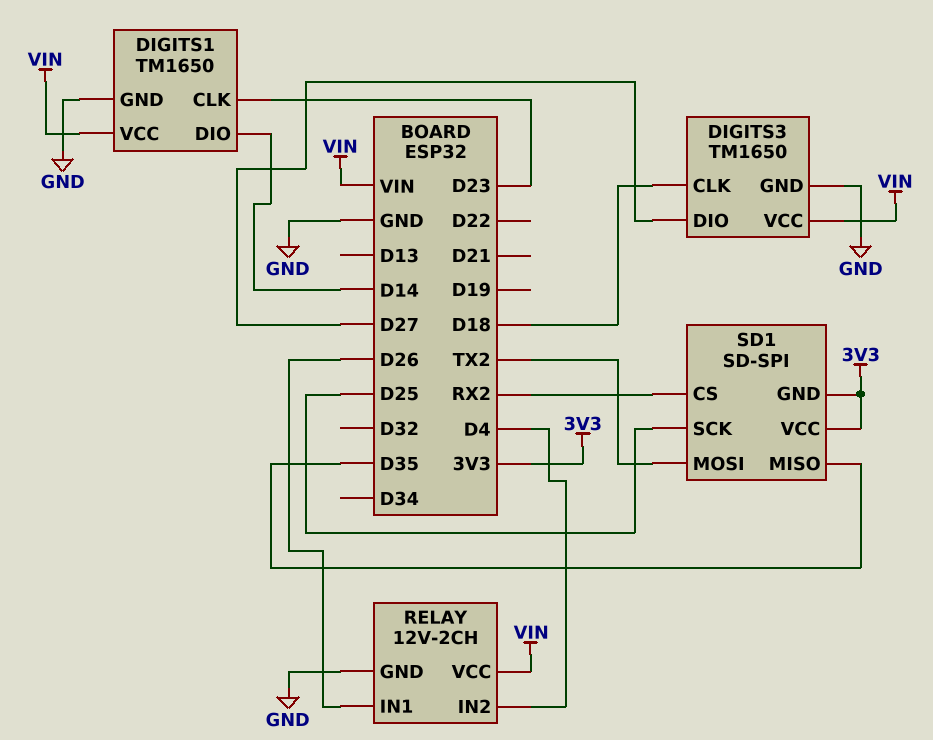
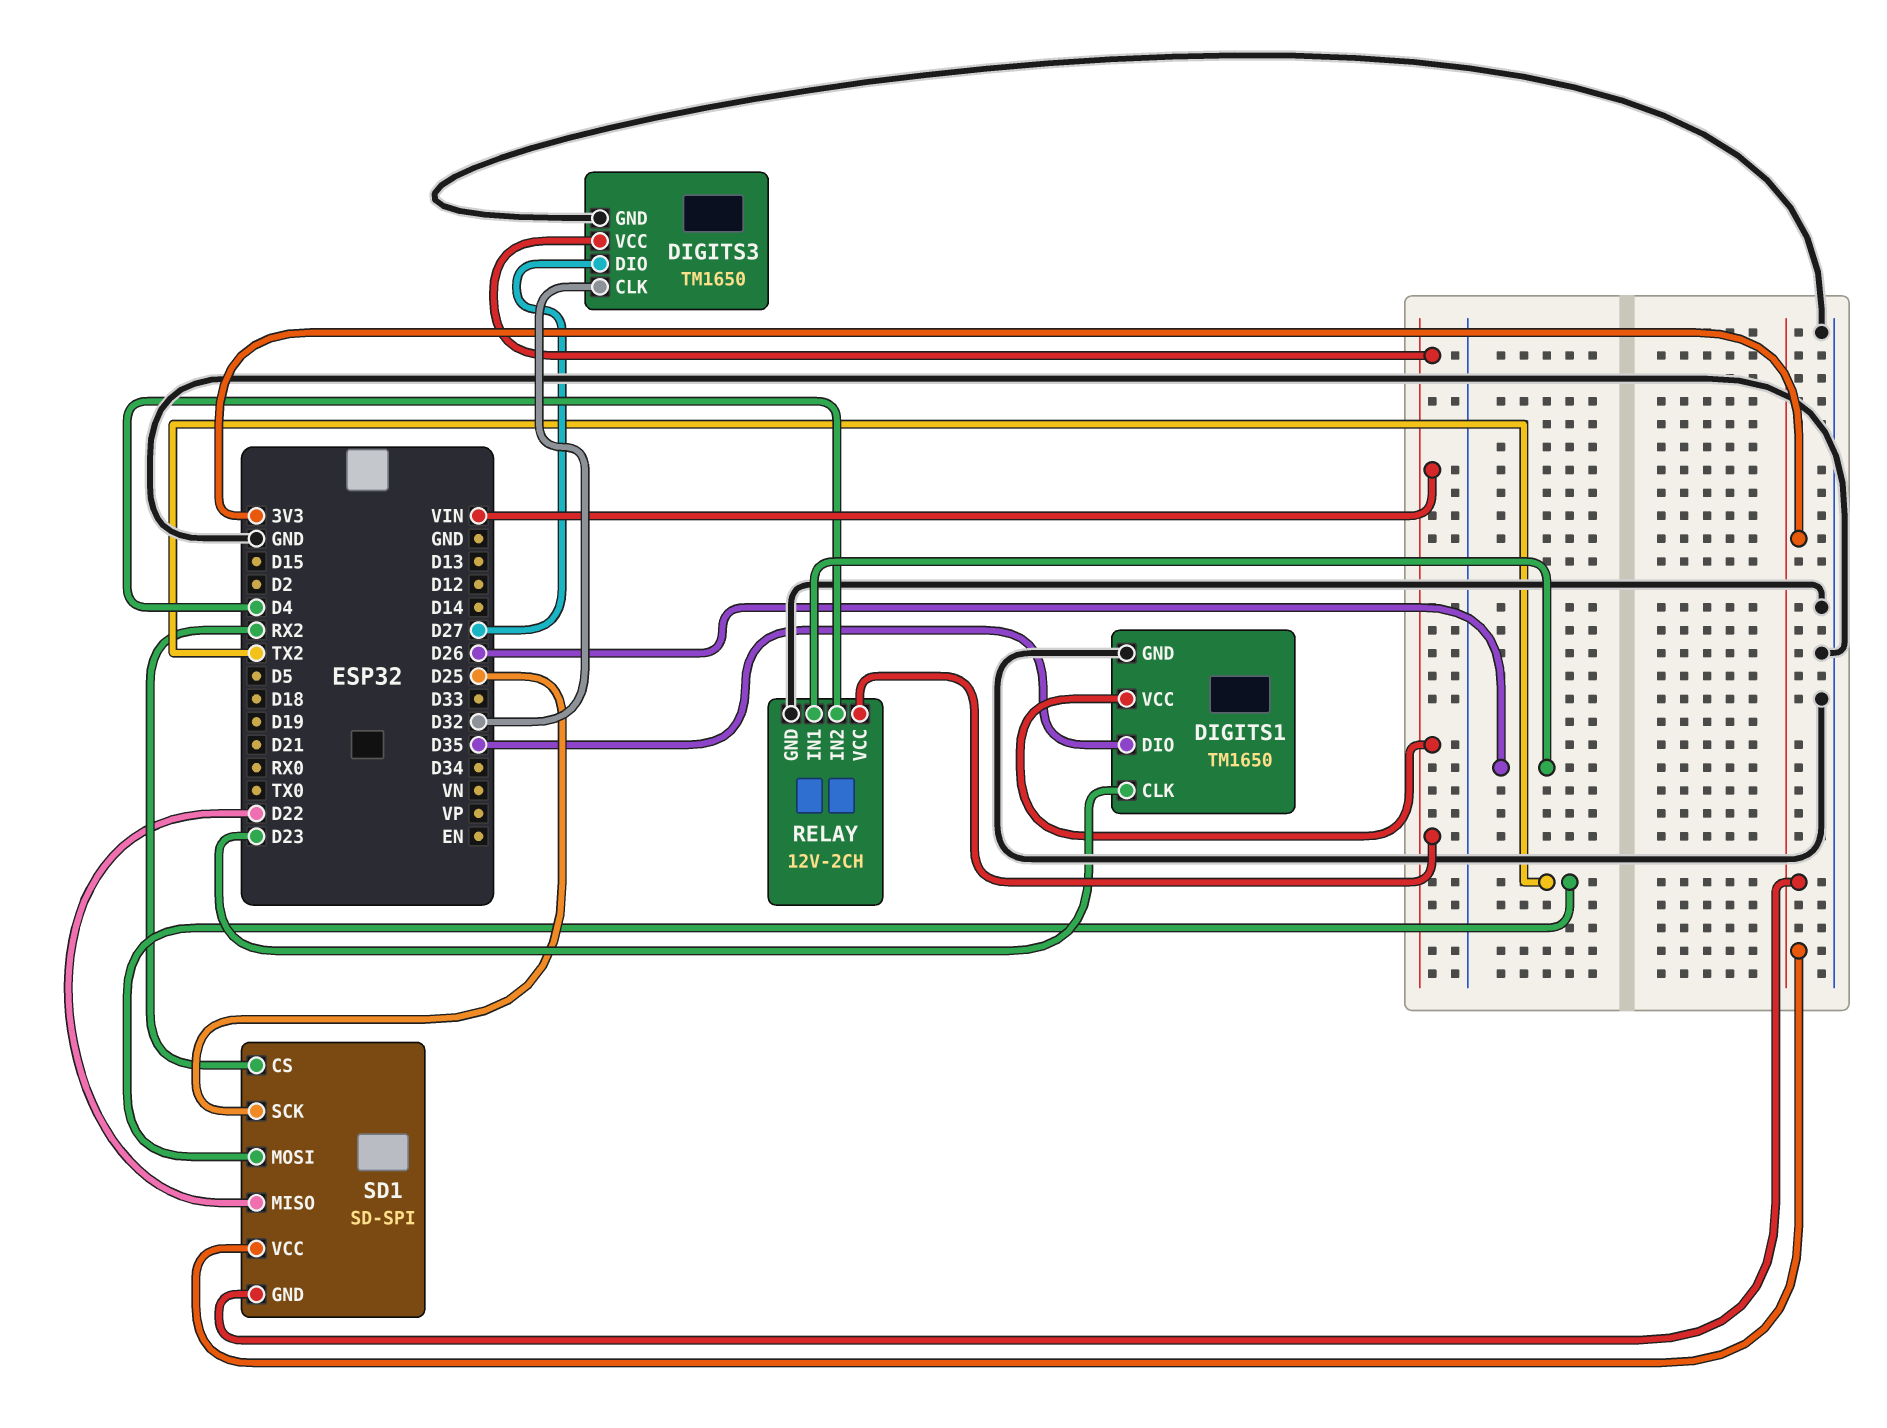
DIGITS1 pin DIO: D14 -> D35
DIGITS3 pin CLK: D18 -> D32
SD1 pin MISO: D35 -> D22

